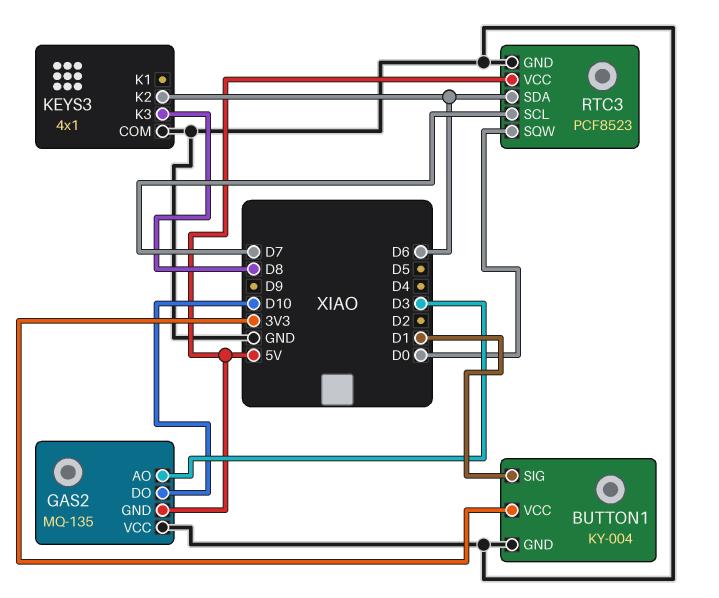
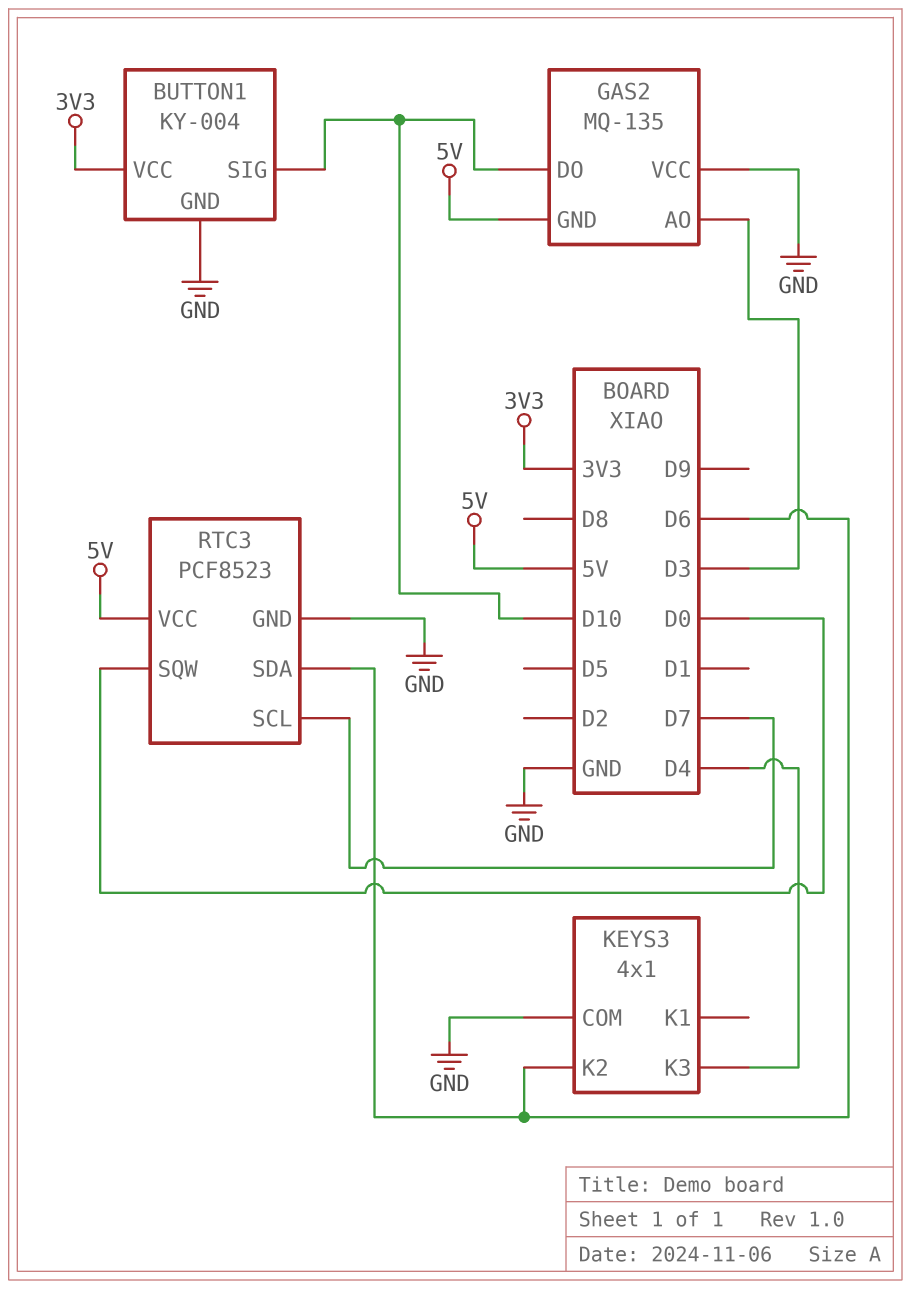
BUTTON1 pin SIG: D1 -> D10
KEYS3 pin K3: D8 -> D4

